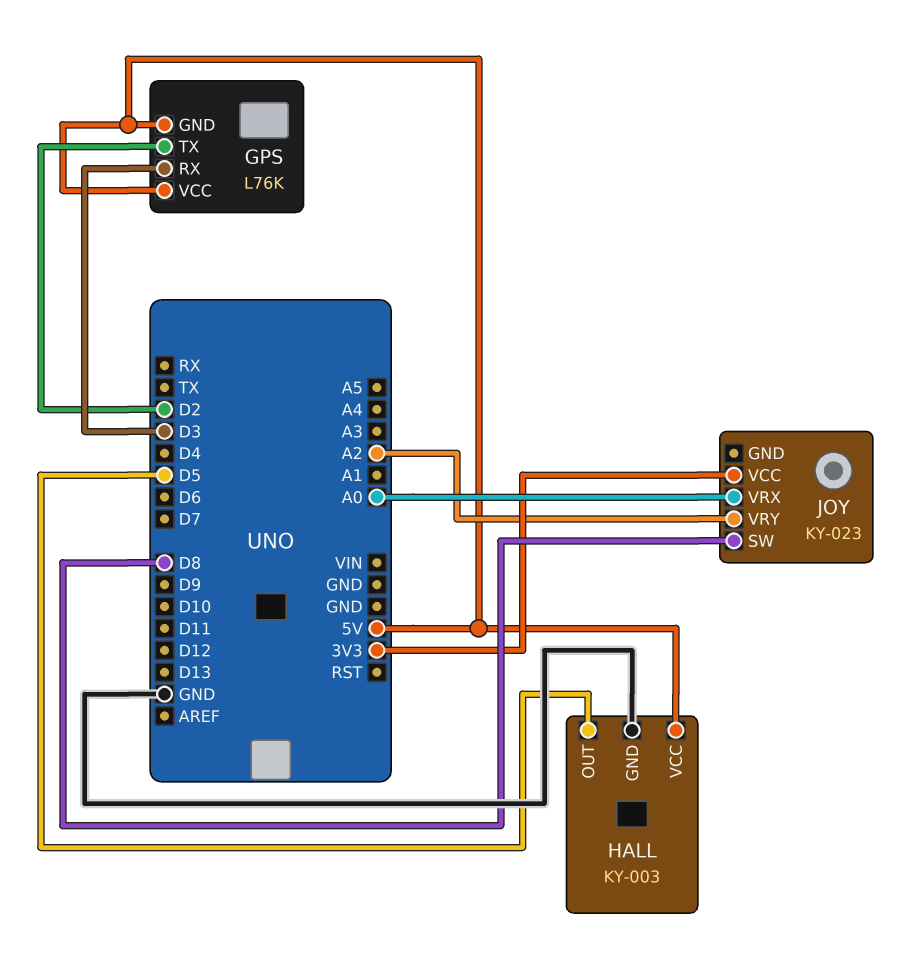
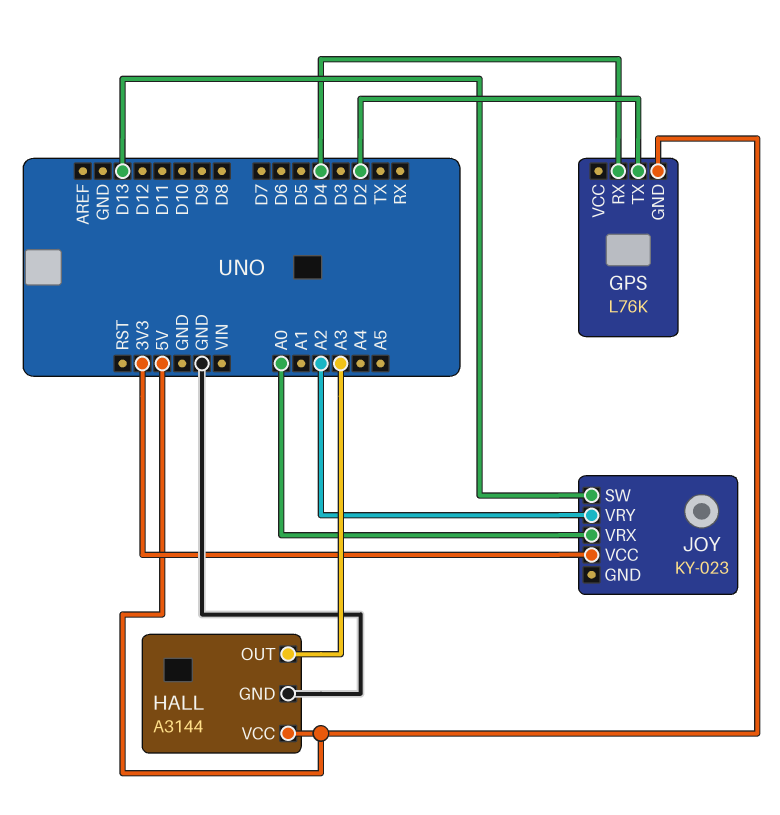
GPS pin RX: D3 -> D4
GPS pin VCC: 5V -> none
HALL: KY-003 -> A3144
HALL pin OUT: D5 -> A3
JOY pin SW: D8 -> D13

